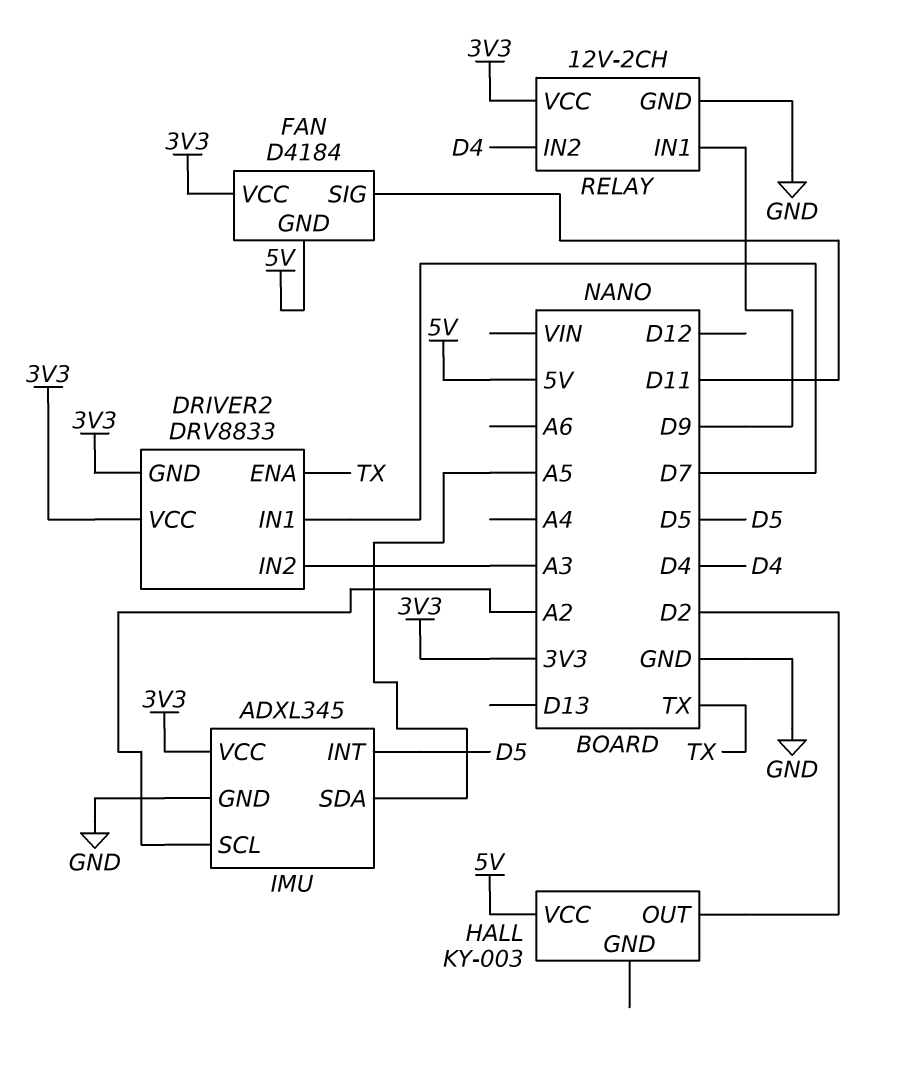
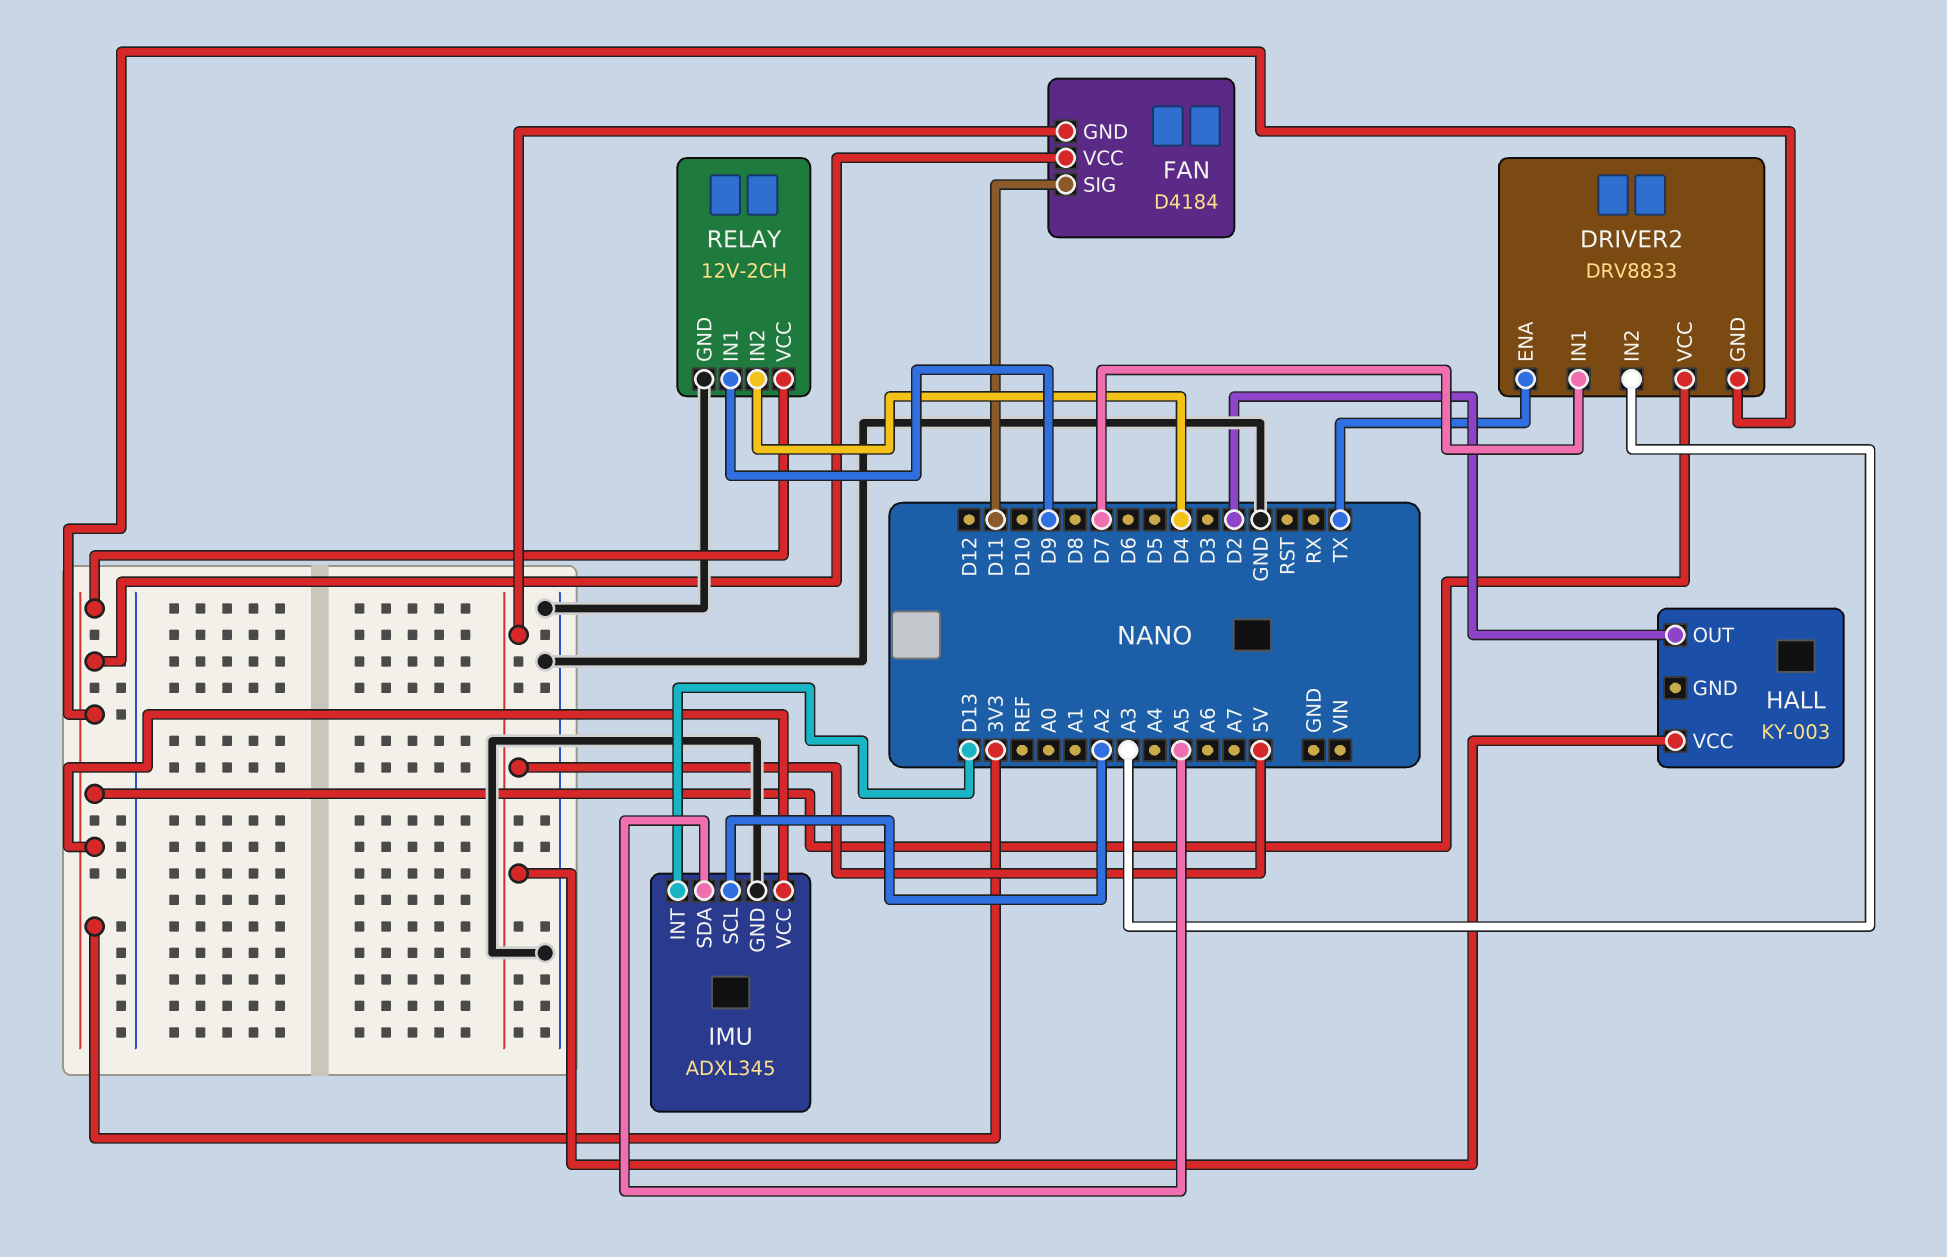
IMU pin INT: D5 -> D13

